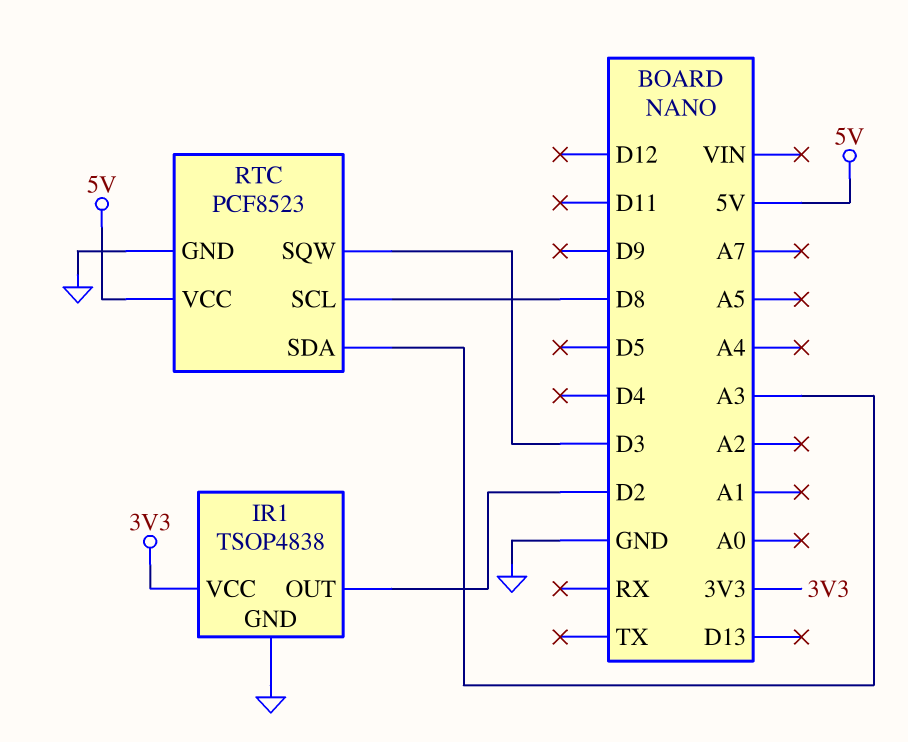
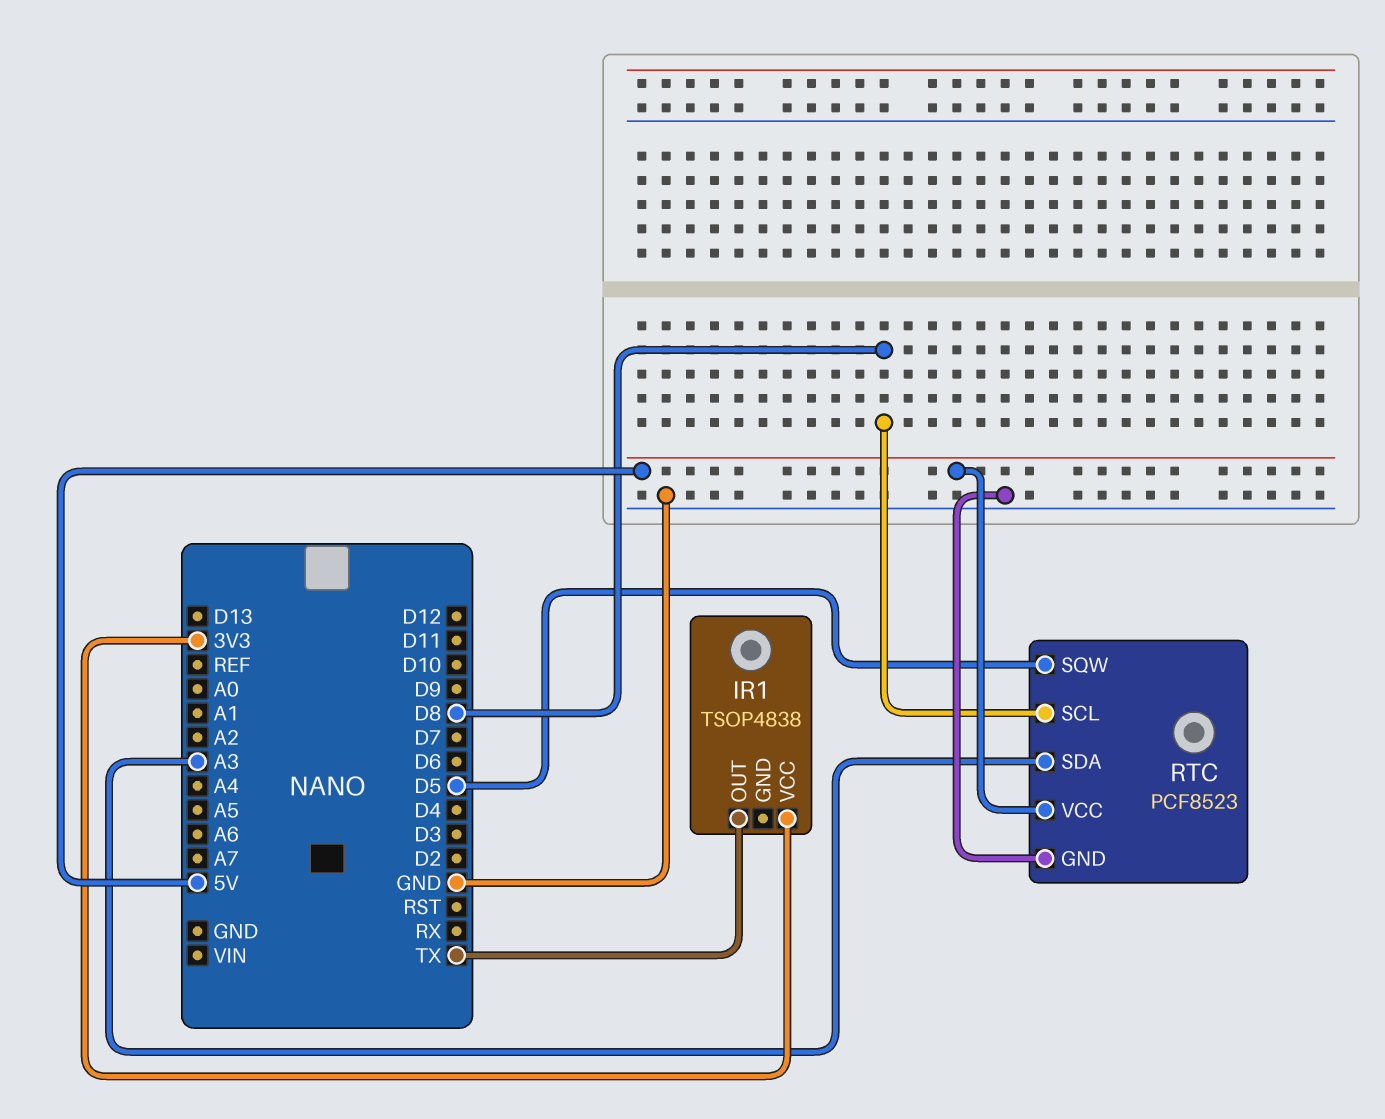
IR1 pin GND: GND -> none
IR1 pin OUT: D2 -> TX
RTC pin SQW: D3 -> D5

